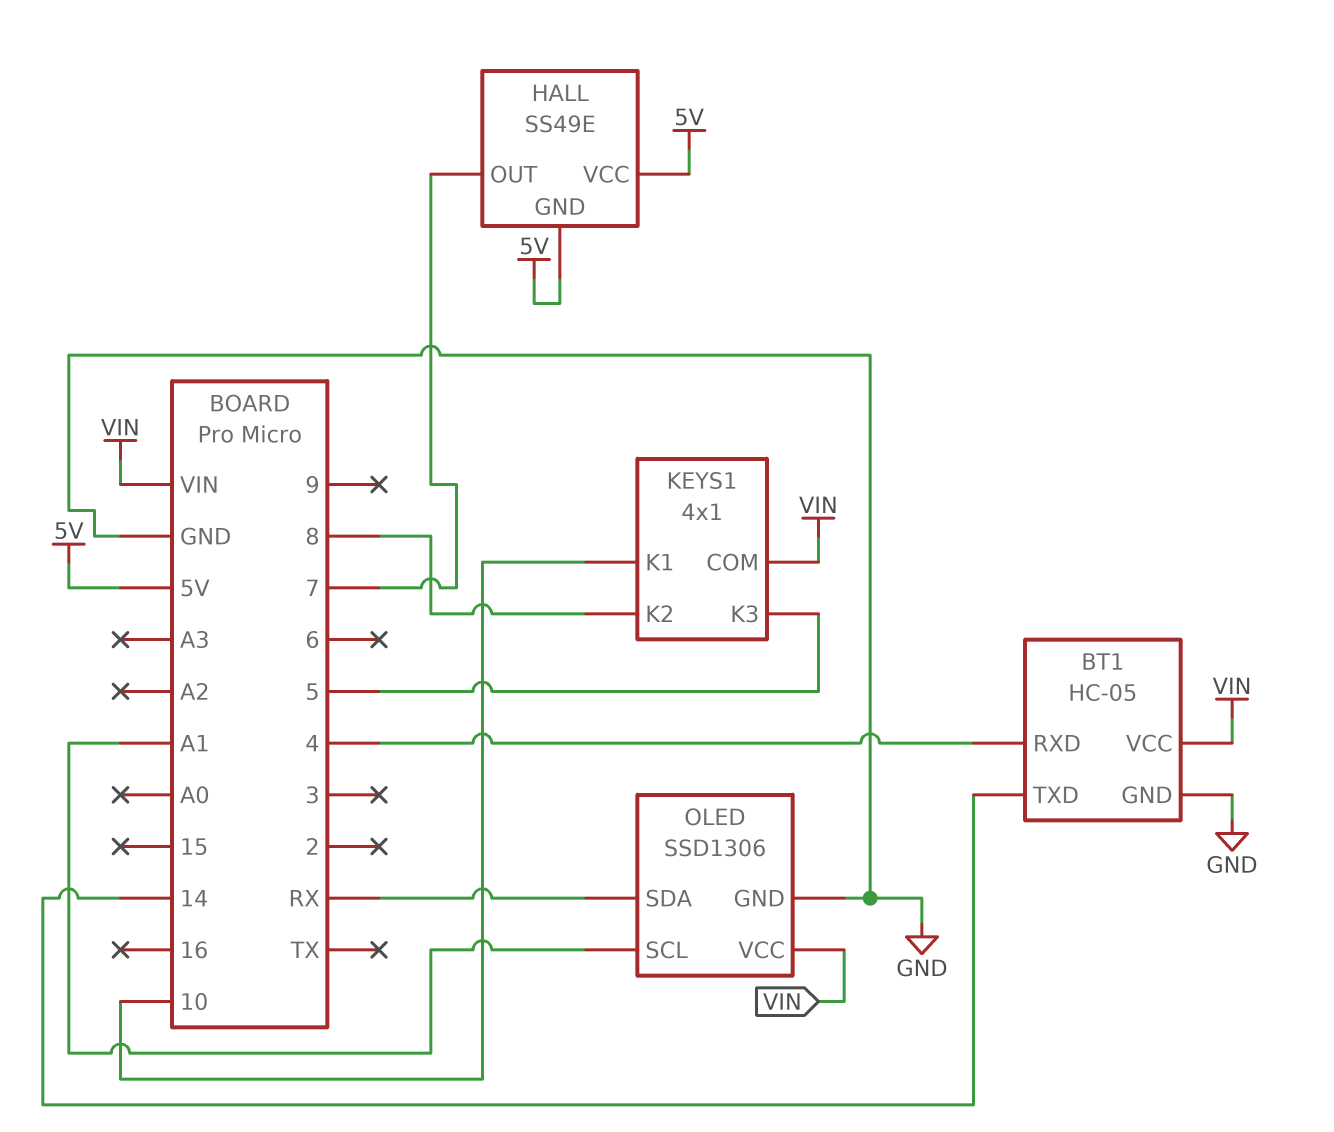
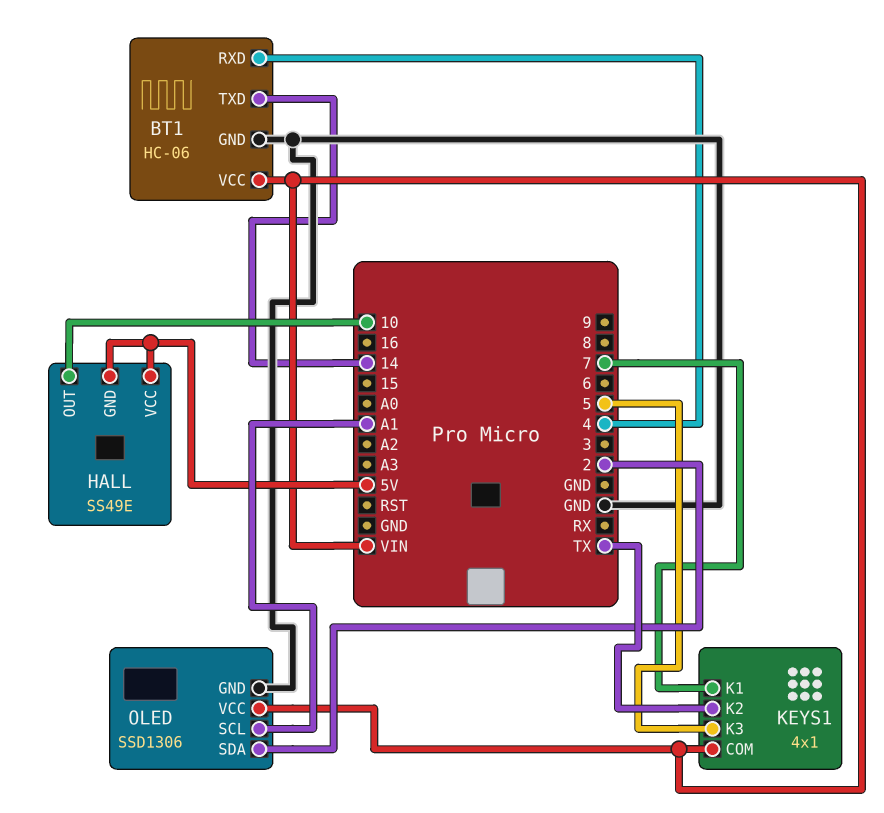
BT1: HC-05 -> HC-06
HALL pin OUT: 7 -> 10
KEYS1 pin K1: 10 -> 7
KEYS1 pin K2: 8 -> TX
OLED pin SDA: RX -> 2

